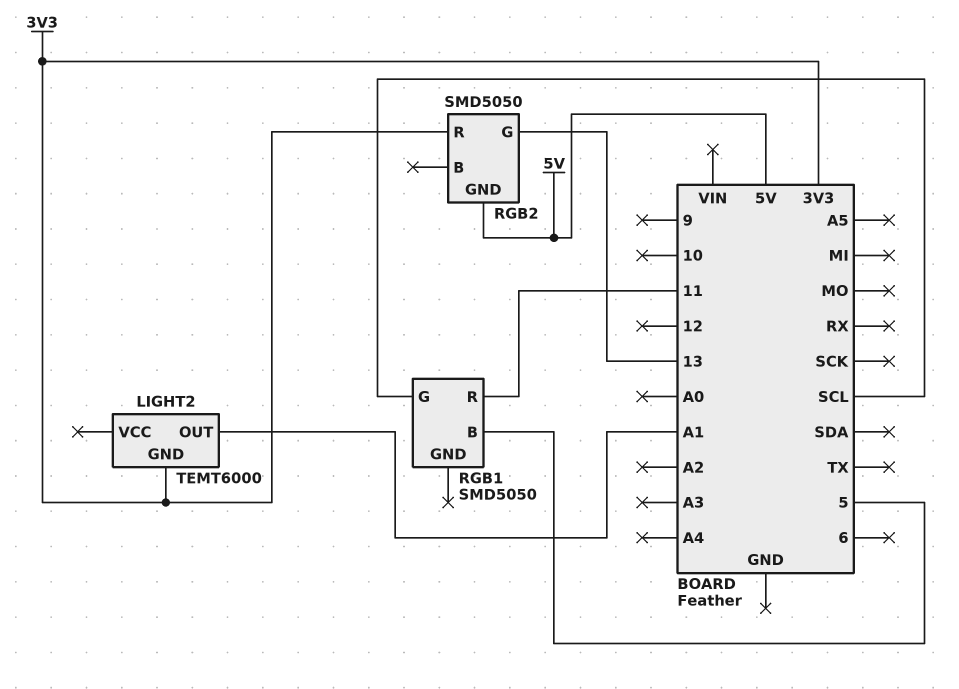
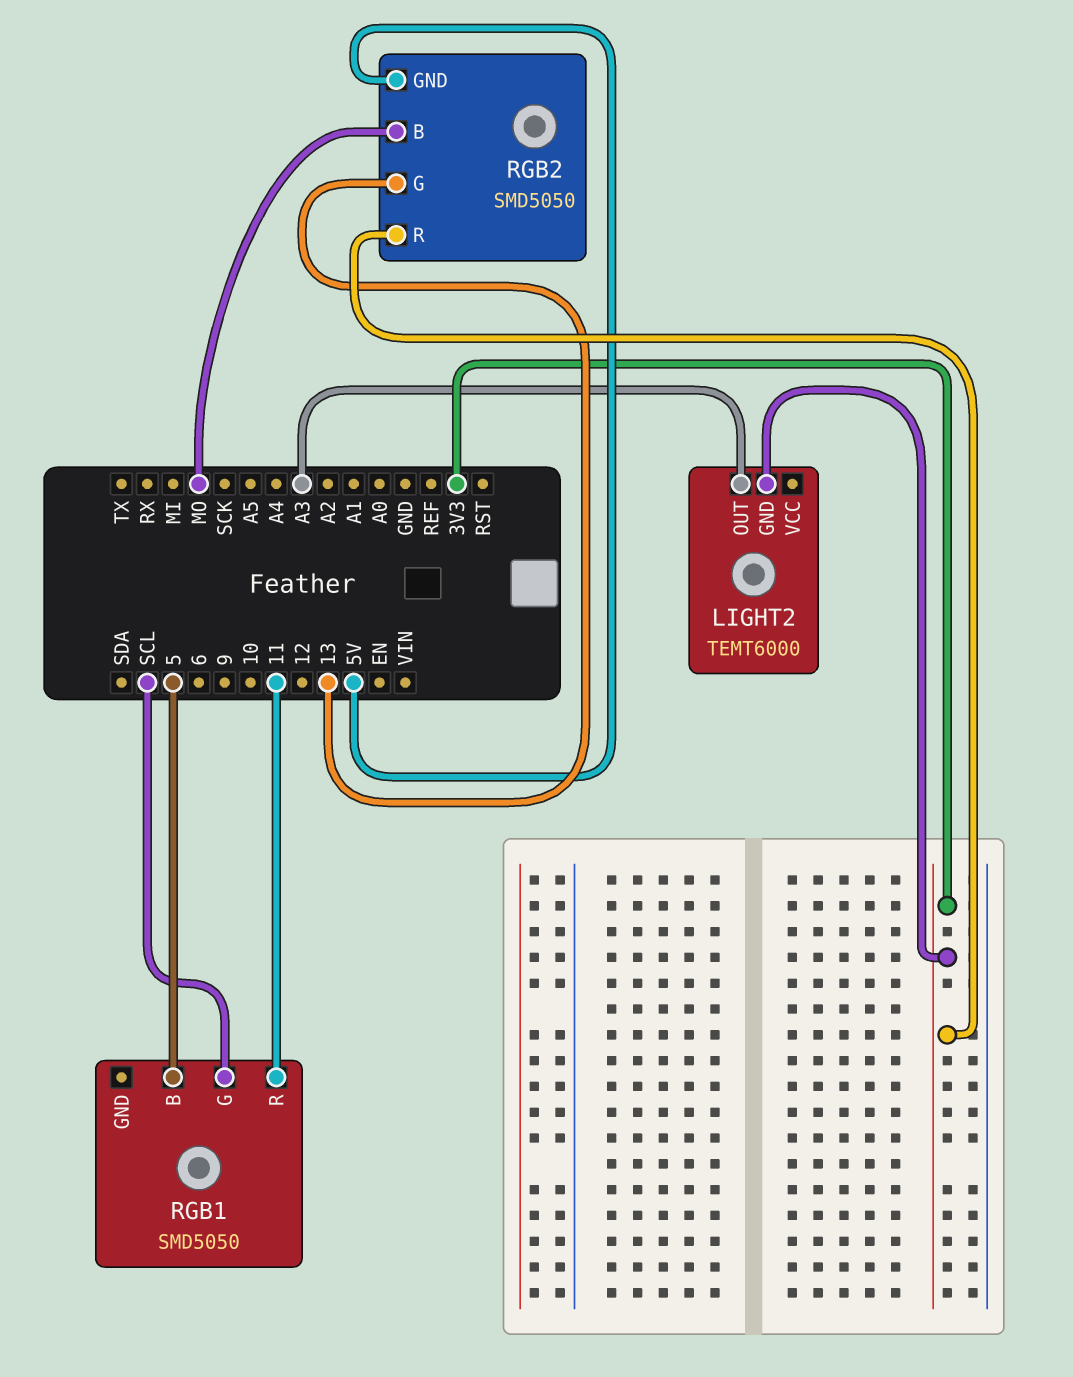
LIGHT2 pin OUT: A1 -> A3
RGB2 pin B: none -> MO

